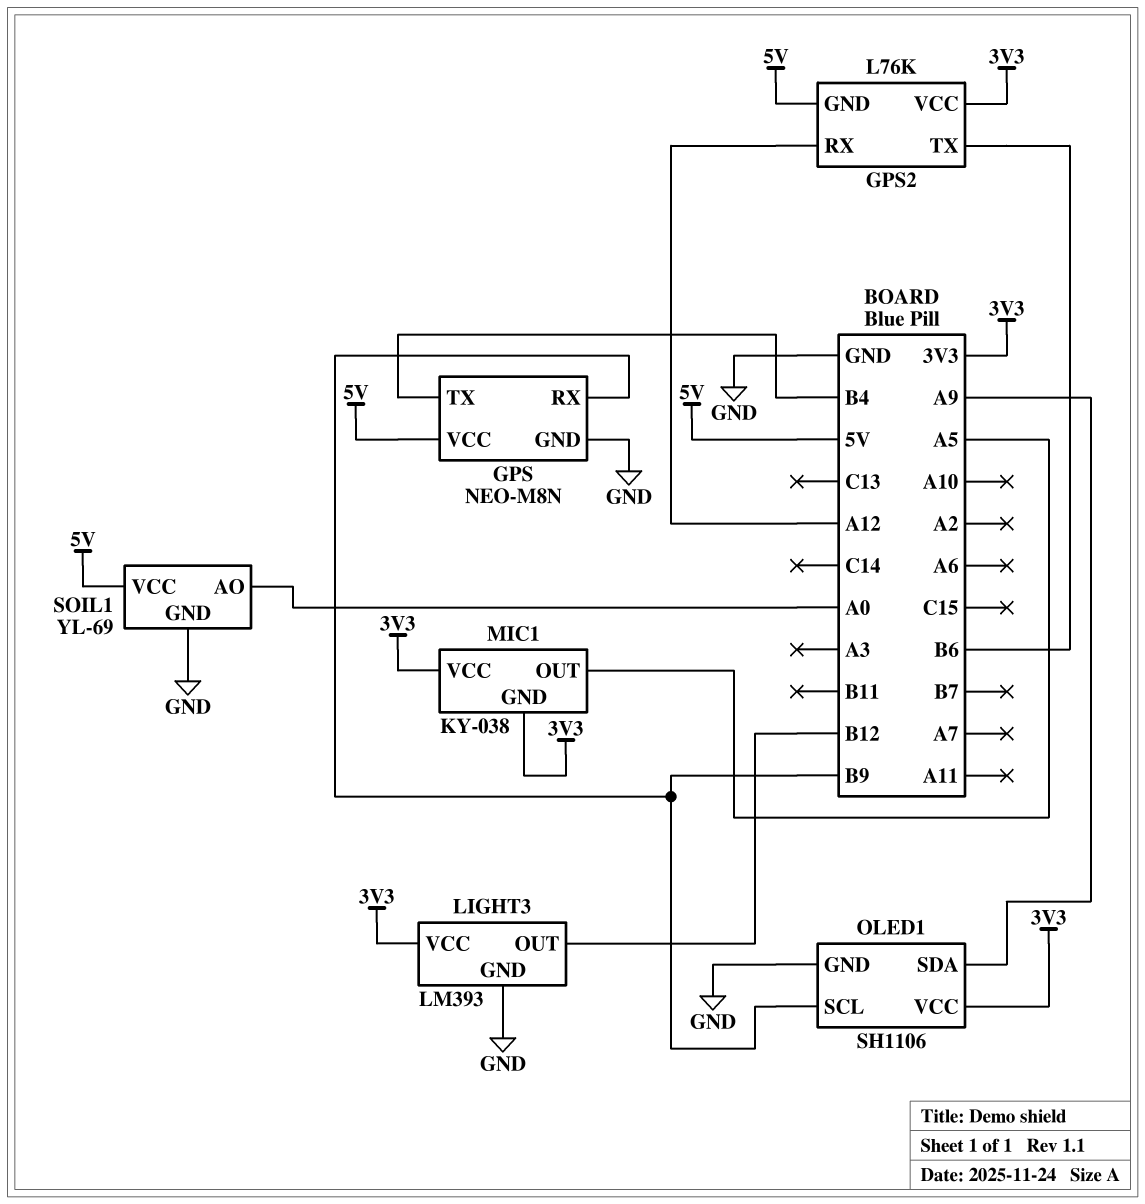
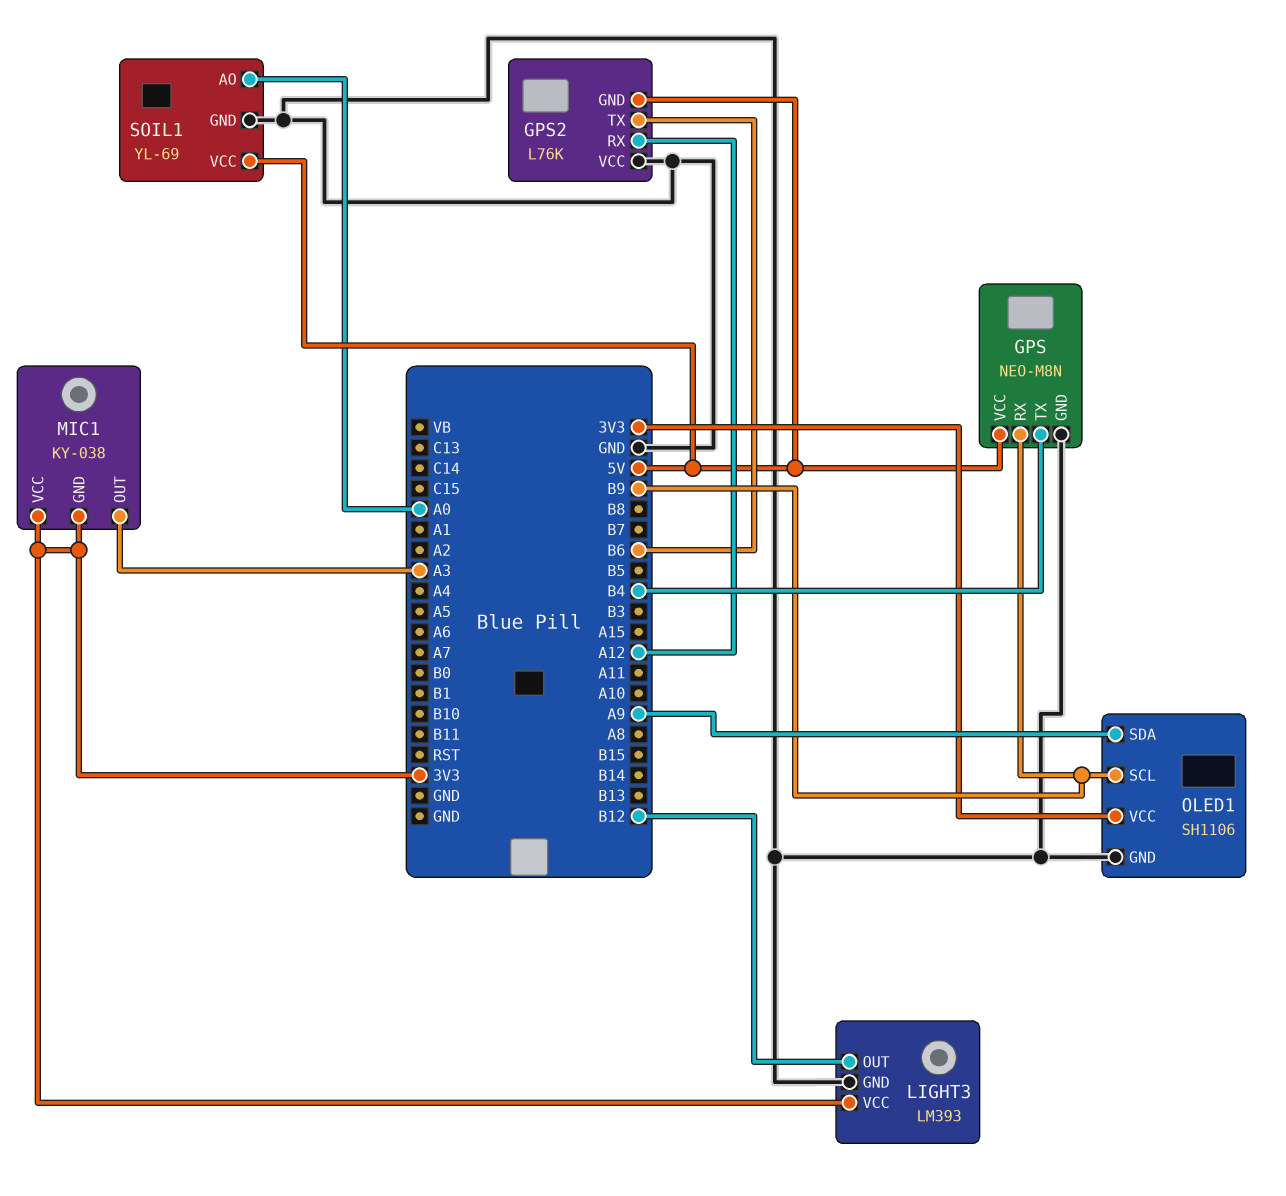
GPS2 pin VCC: 3V3 -> GND
MIC1 pin OUT: A5 -> A3

